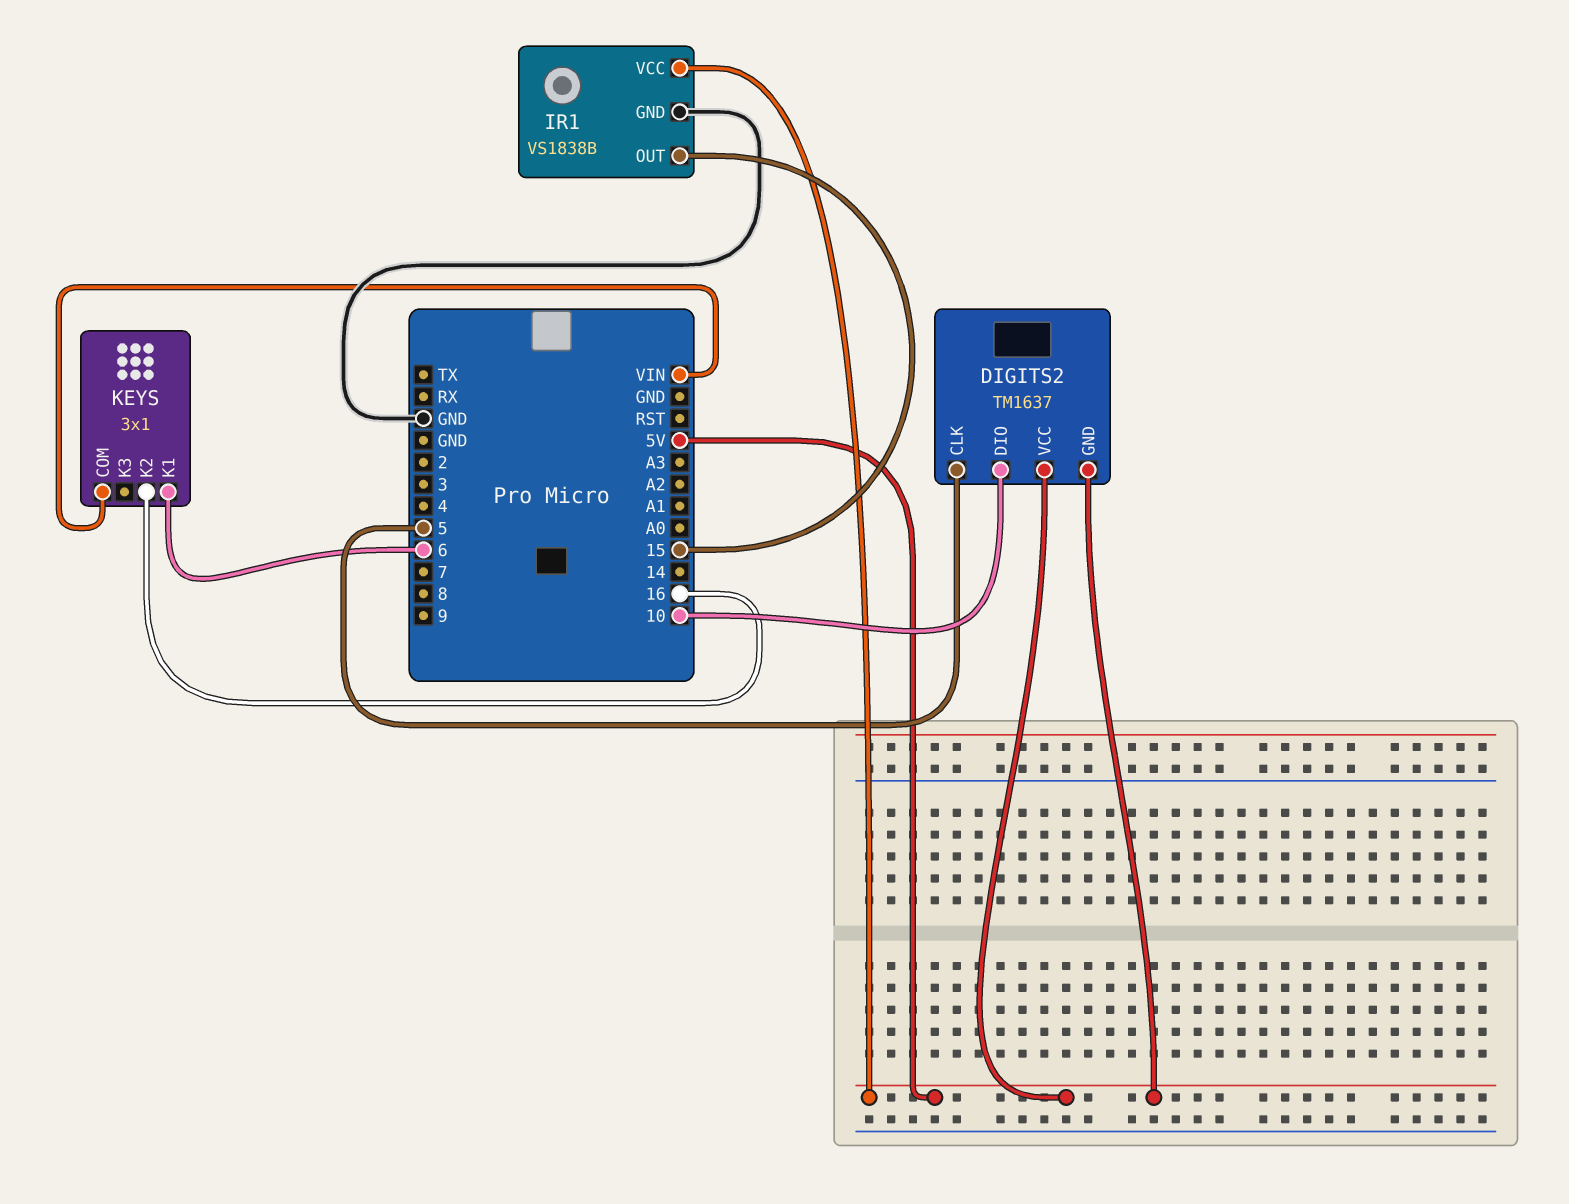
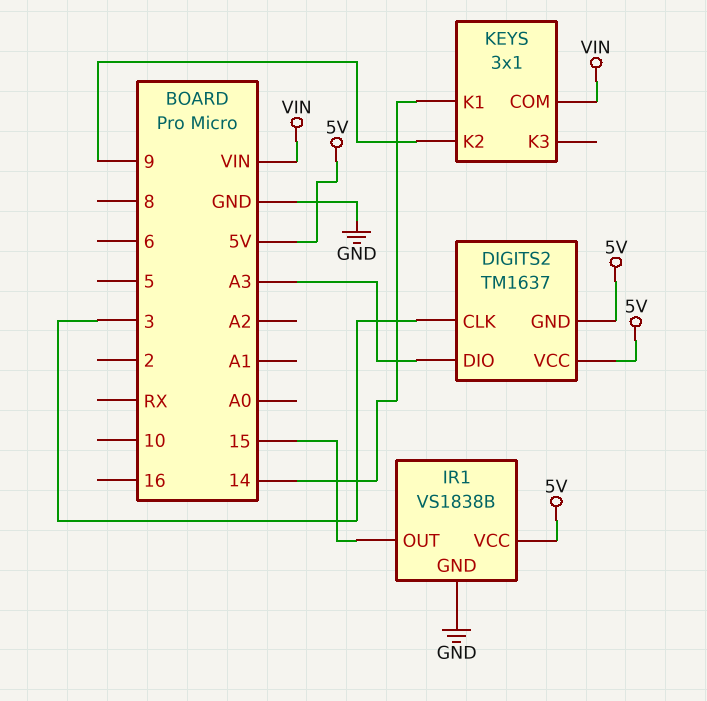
DIGITS2 pin CLK: 5 -> 3
DIGITS2 pin DIO: 10 -> A3
KEYS pin K1: 6 -> 14
KEYS pin K2: 16 -> 9

